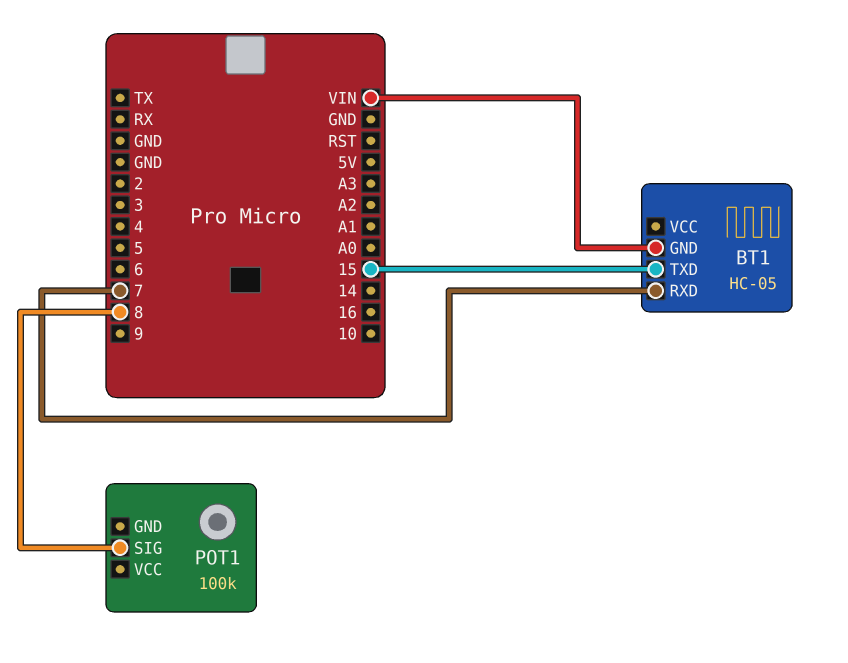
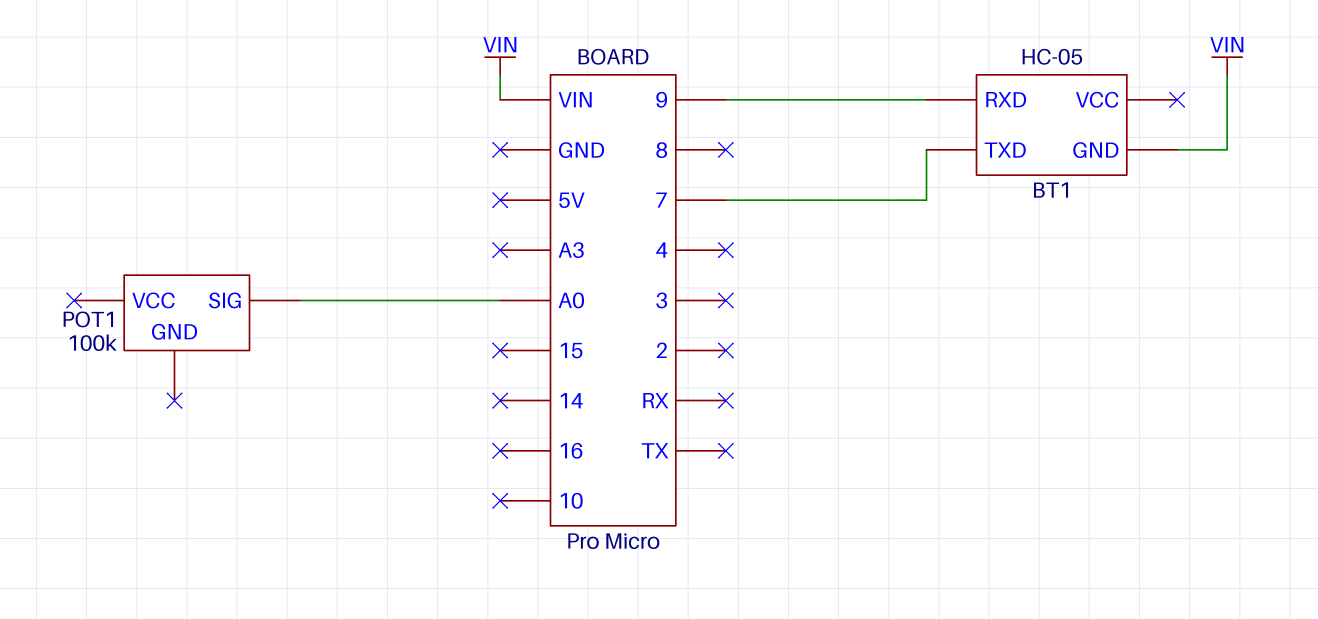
BT1 pin RXD: 7 -> 9
BT1 pin TXD: 15 -> 7
POT1 pin SIG: 8 -> A0

